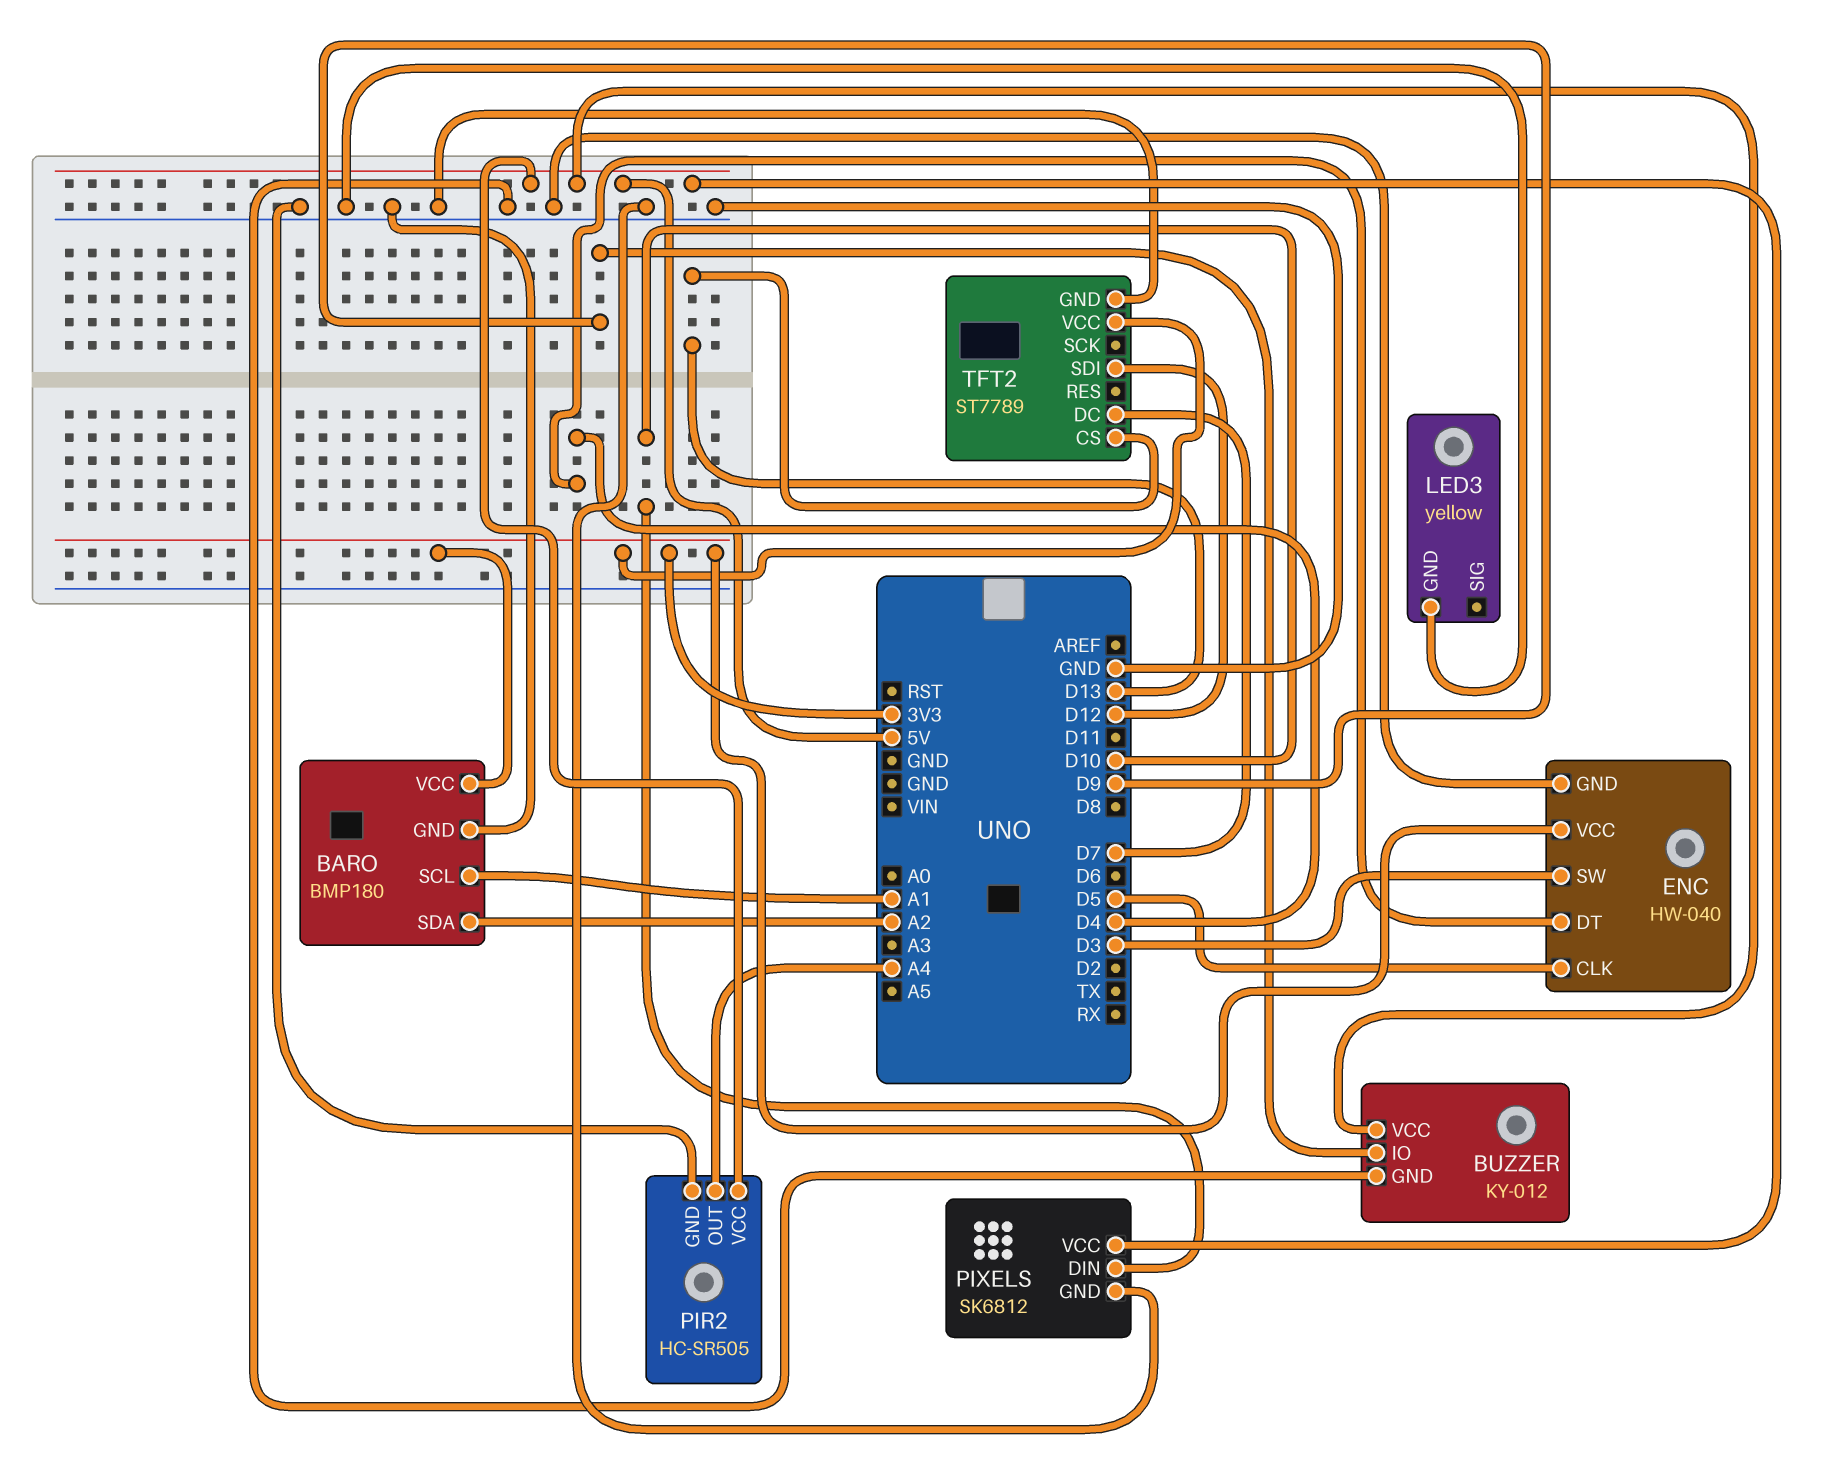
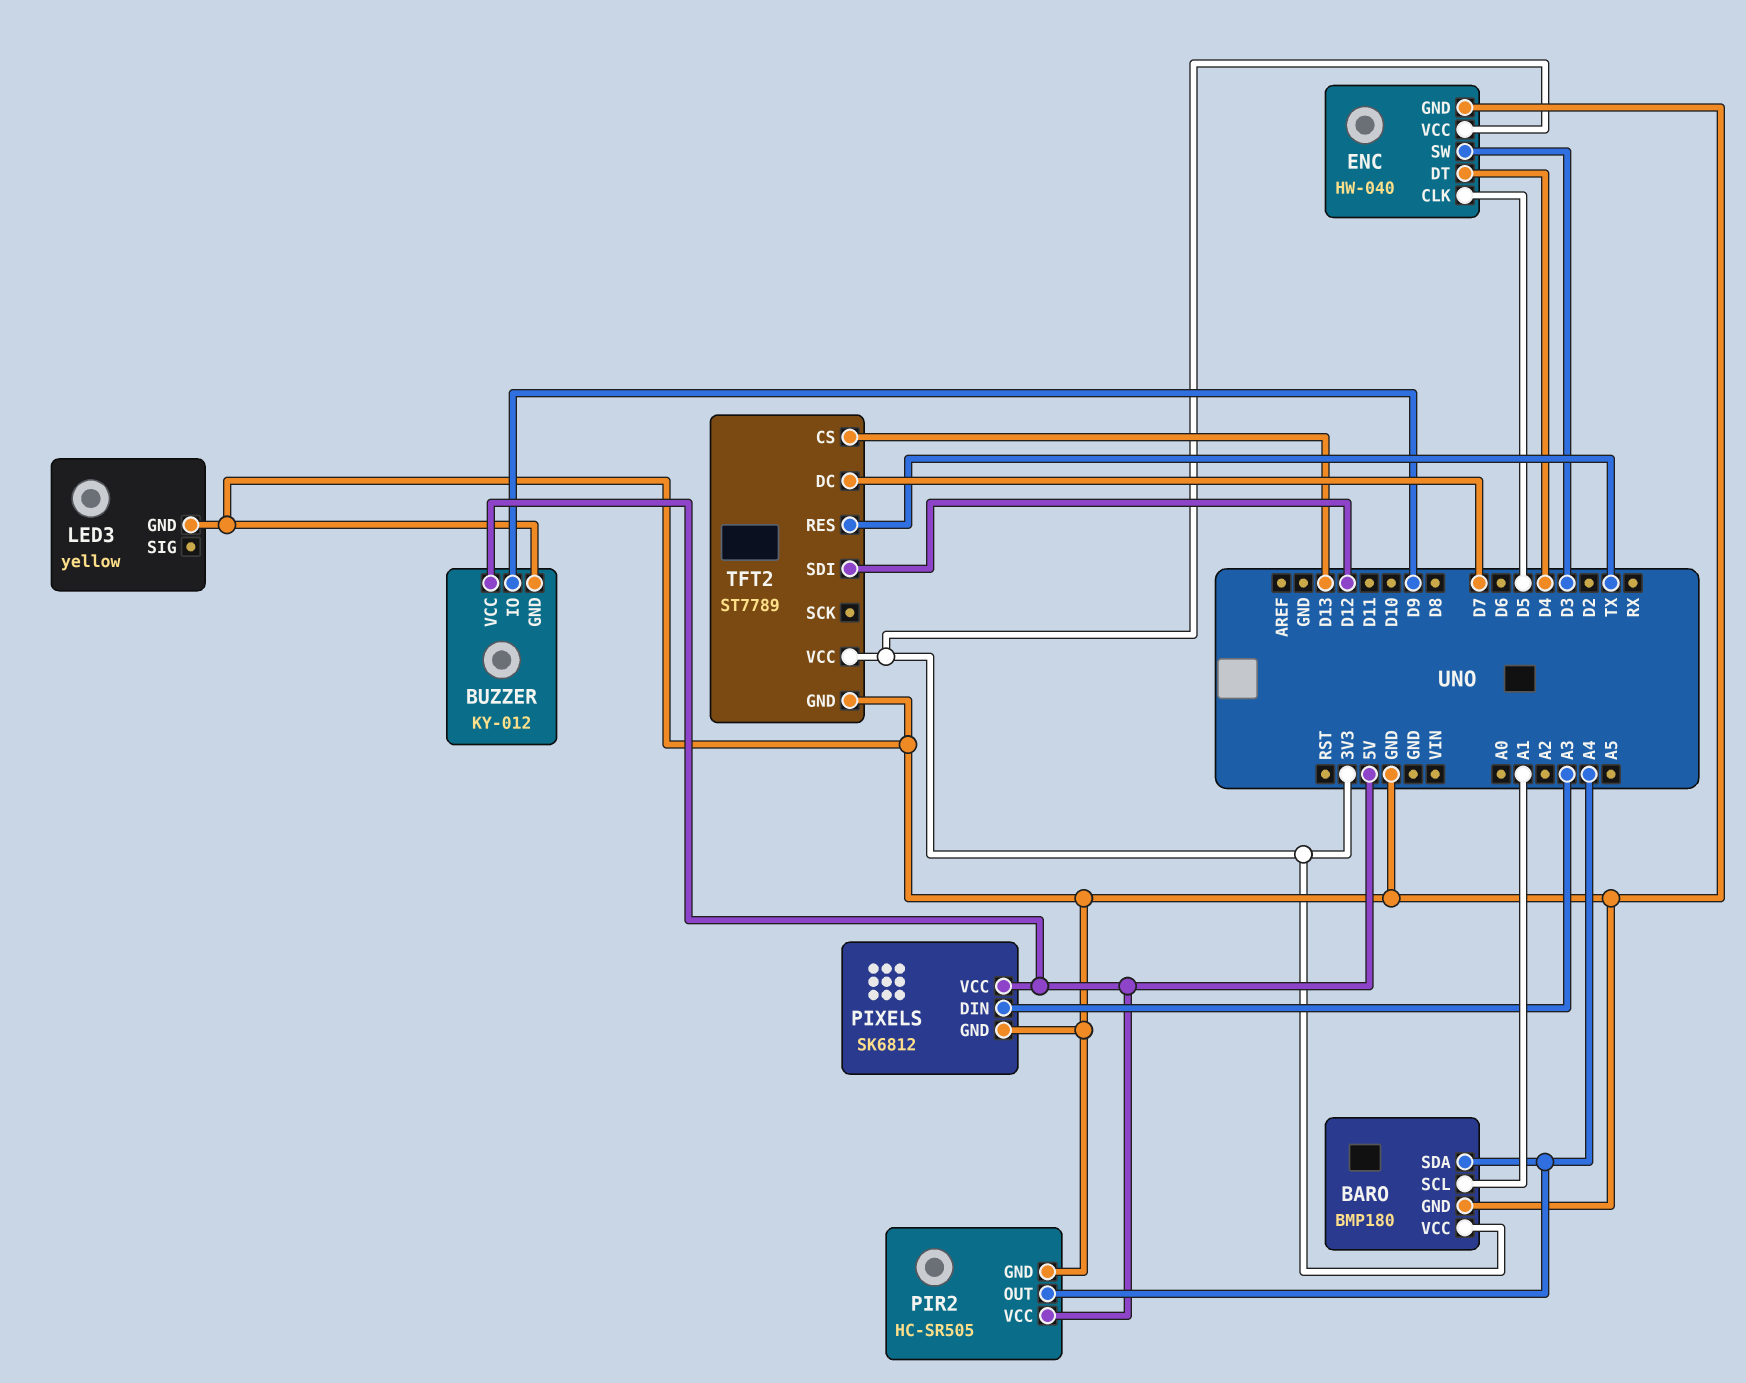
BARO pin SDA: A2 -> A4
PIXELS pin DIN: D10 -> A3
TFT2 pin RES: none -> TX

